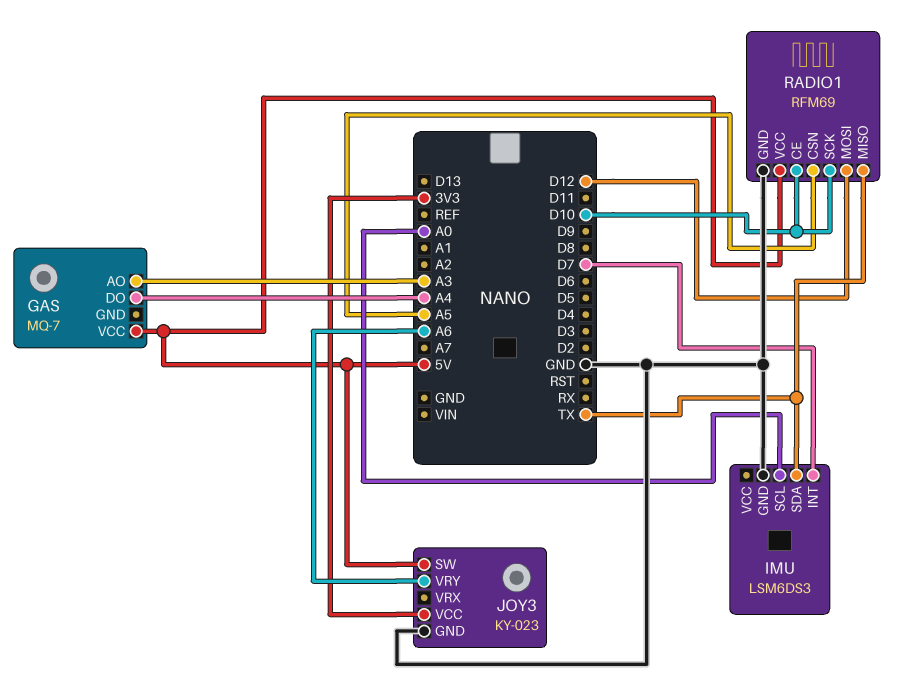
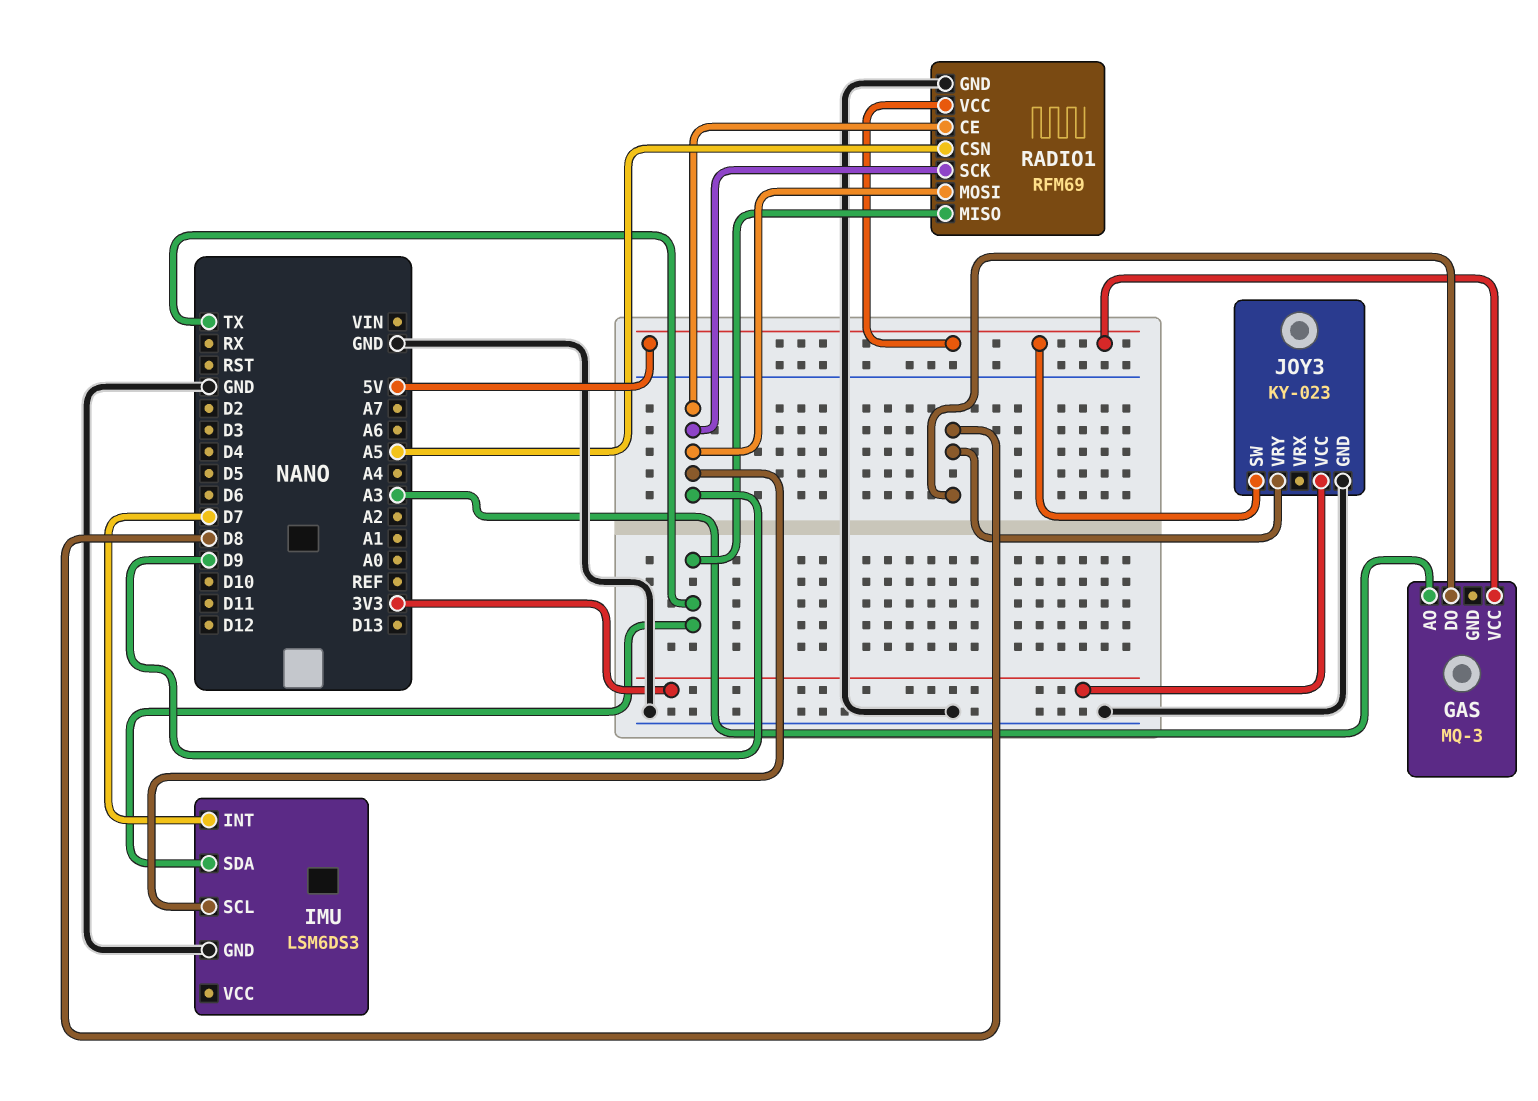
GAS: MQ-7 -> MQ-3
GAS pin DO: A4 -> D8
IMU pin SCL: A0 -> D9
JOY3 pin VRY: A6 -> D8
RADIO1 pin CE: D10 -> D9
RADIO1 pin MOSI: D12 -> D9
RADIO1 pin SCK: D10 -> D9

